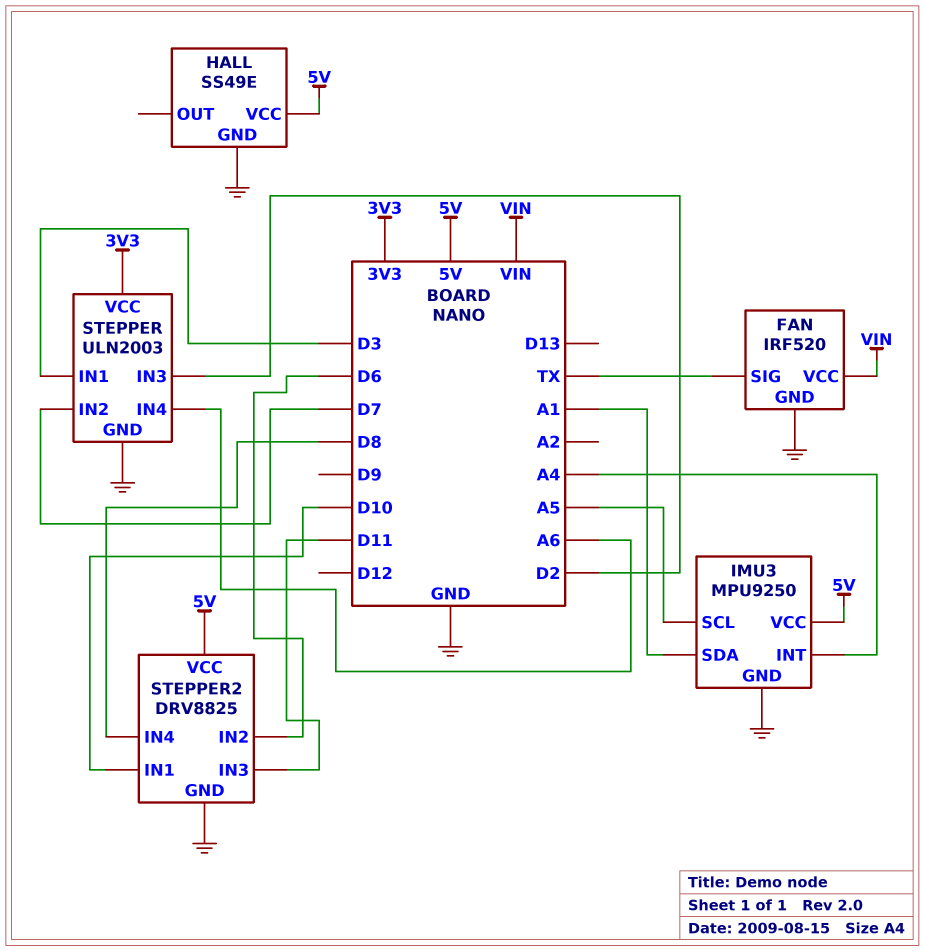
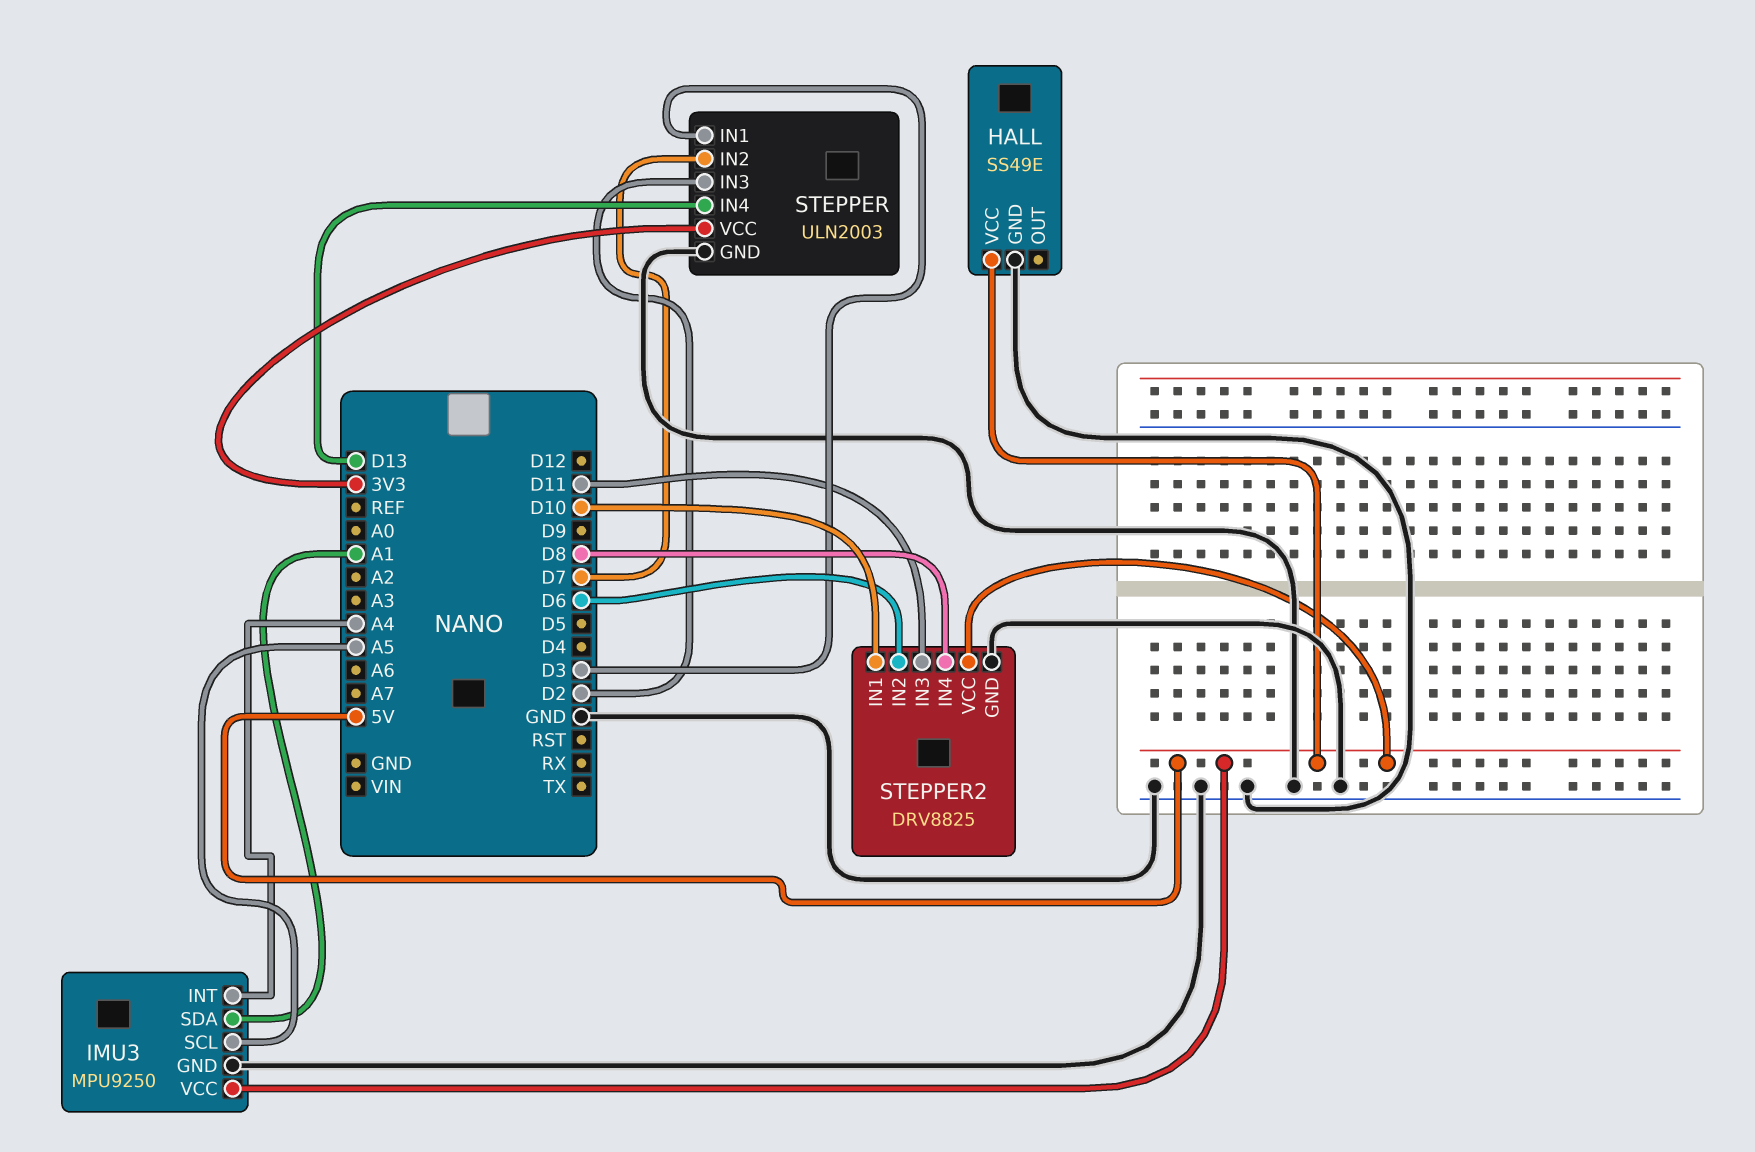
FAN: IRF520 -> none
FAN pin GND: GND -> none
FAN pin SIG: TX -> none
FAN pin VCC: VIN -> none
STEPPER pin IN4: A6 -> D13

